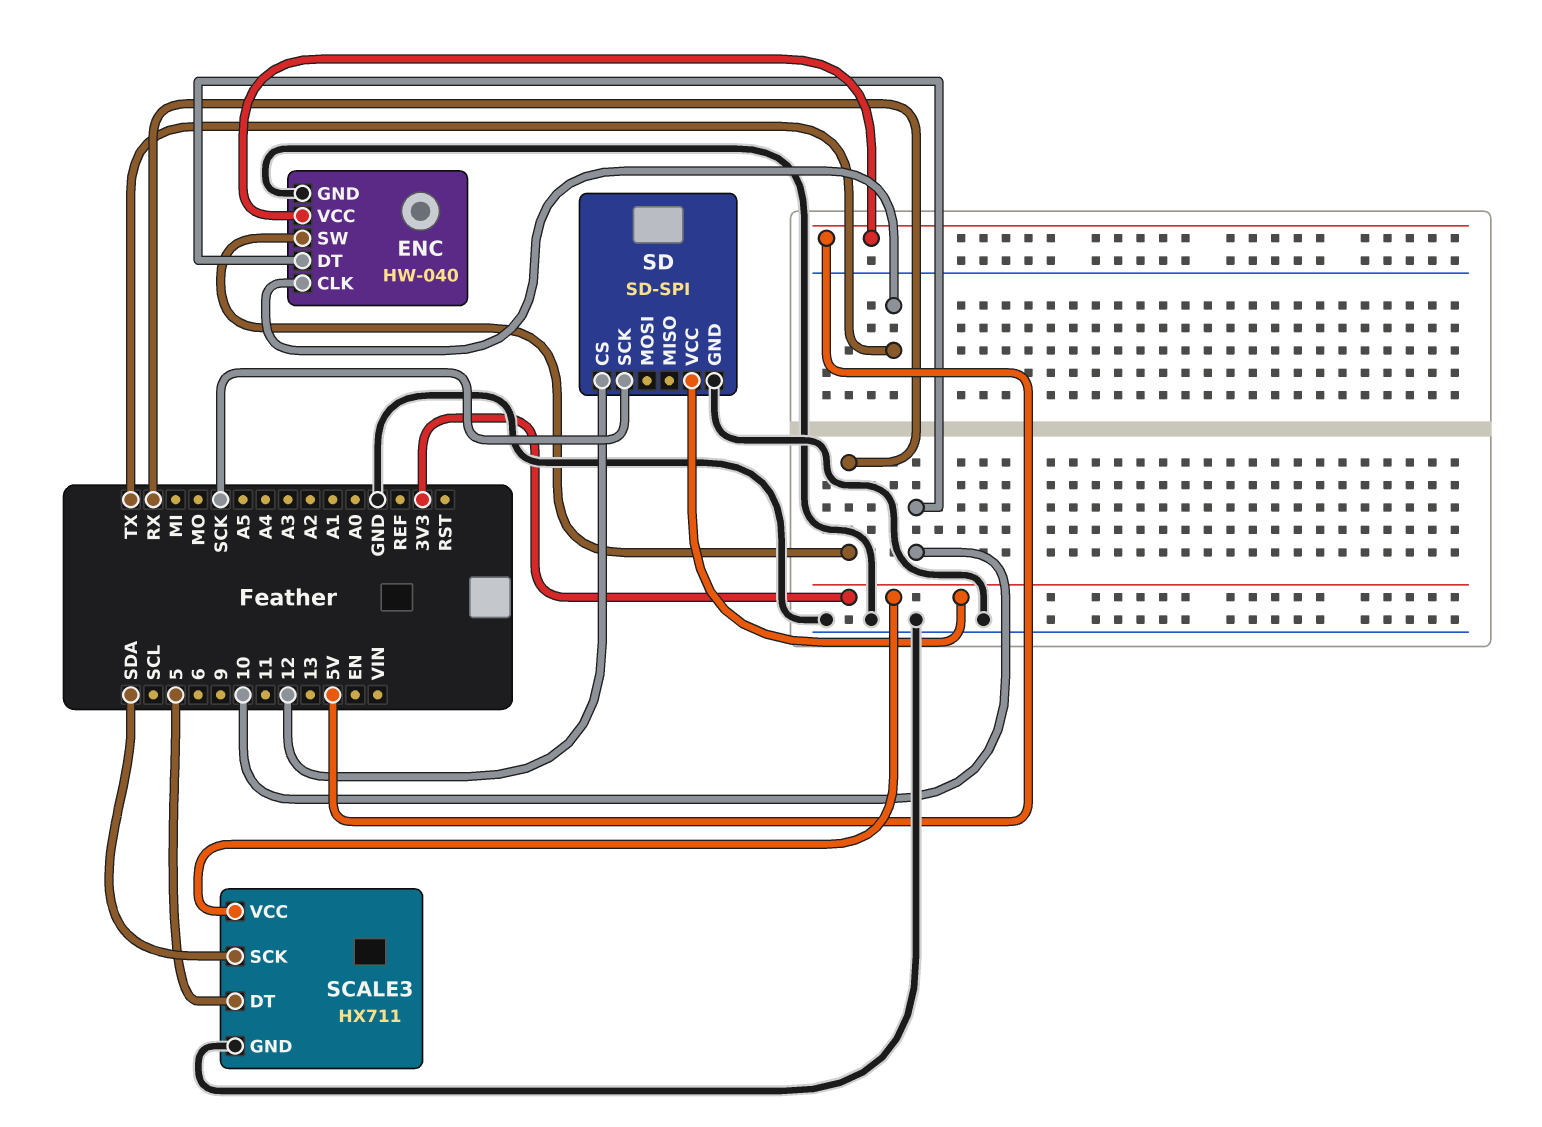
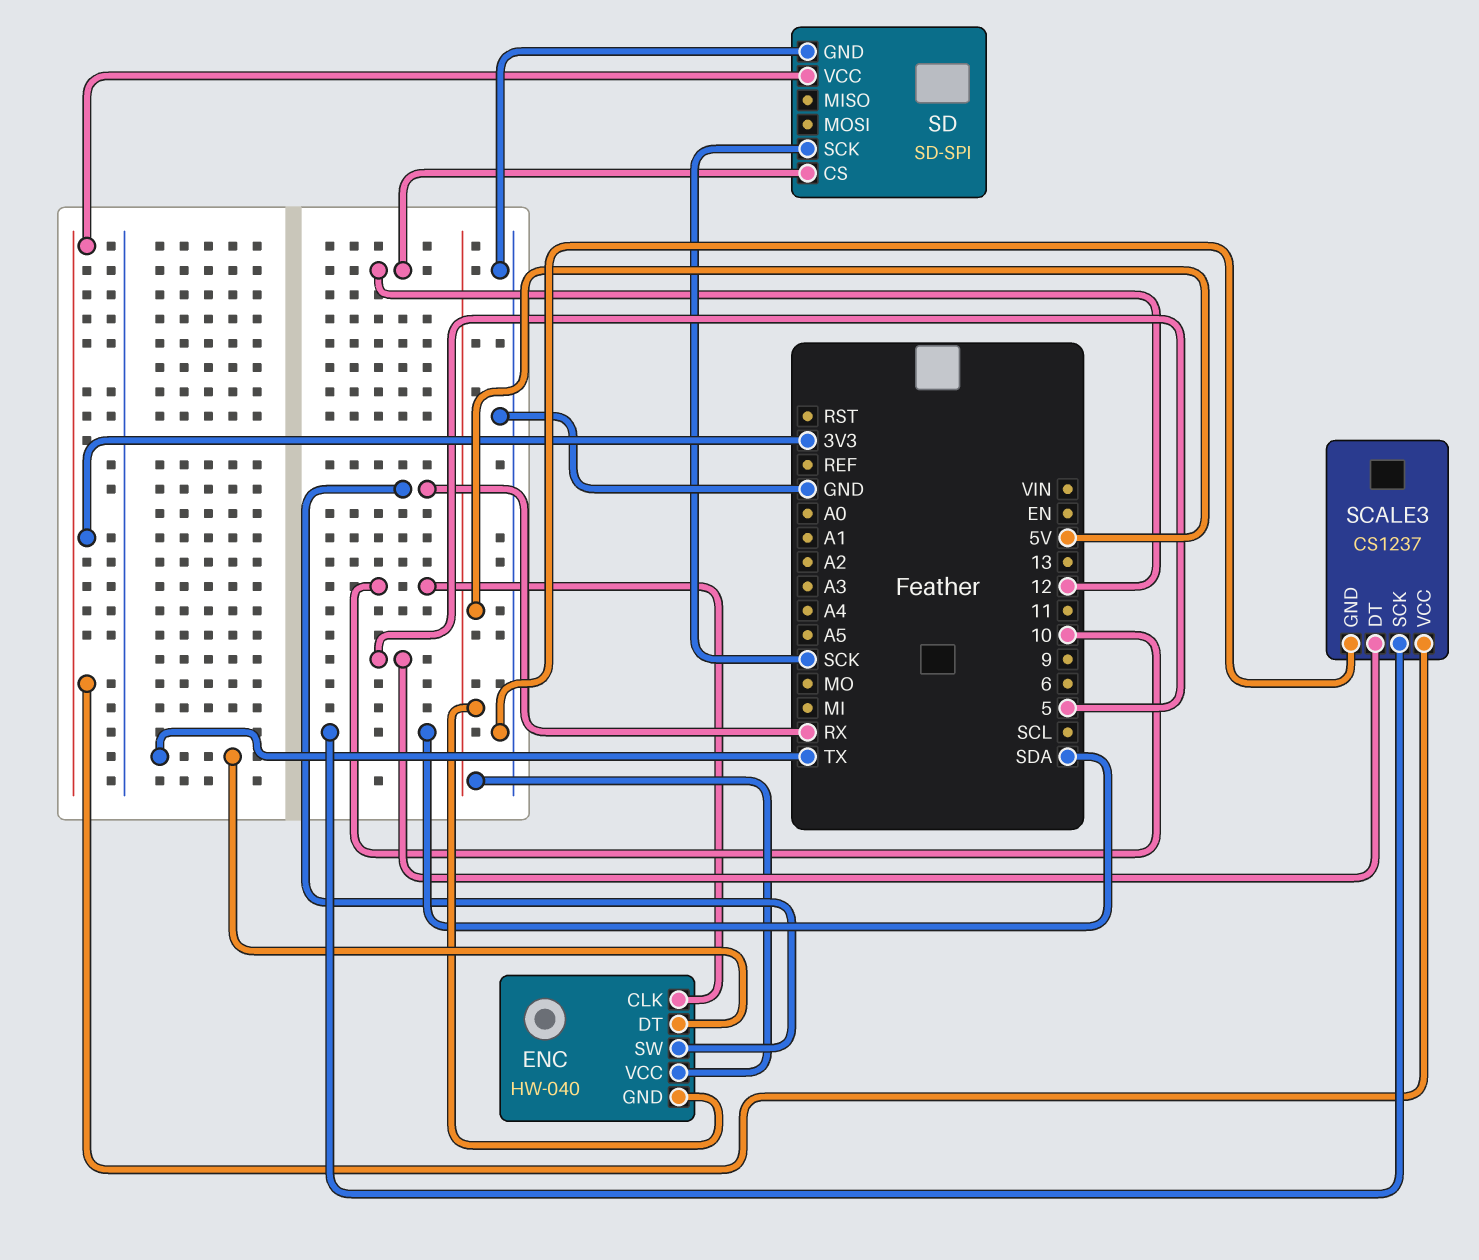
ENC pin CLK: TX -> 10
ENC pin DT: 10 -> TX
ENC pin GND: GND -> 5V
SCALE3: HX711 -> CS1237

